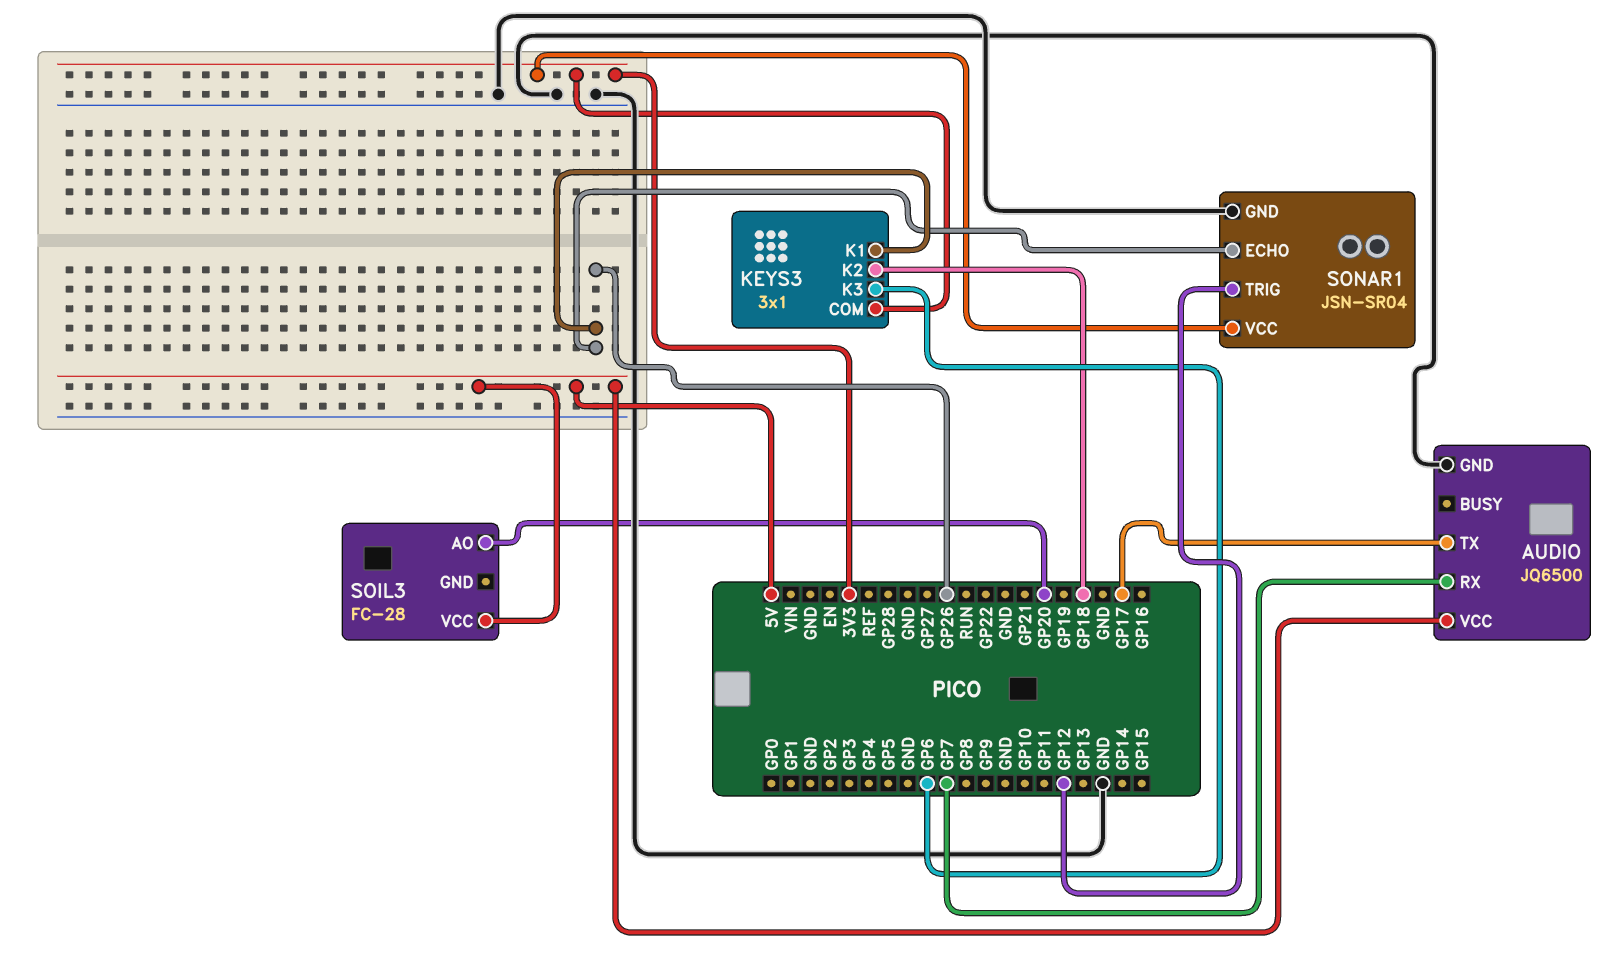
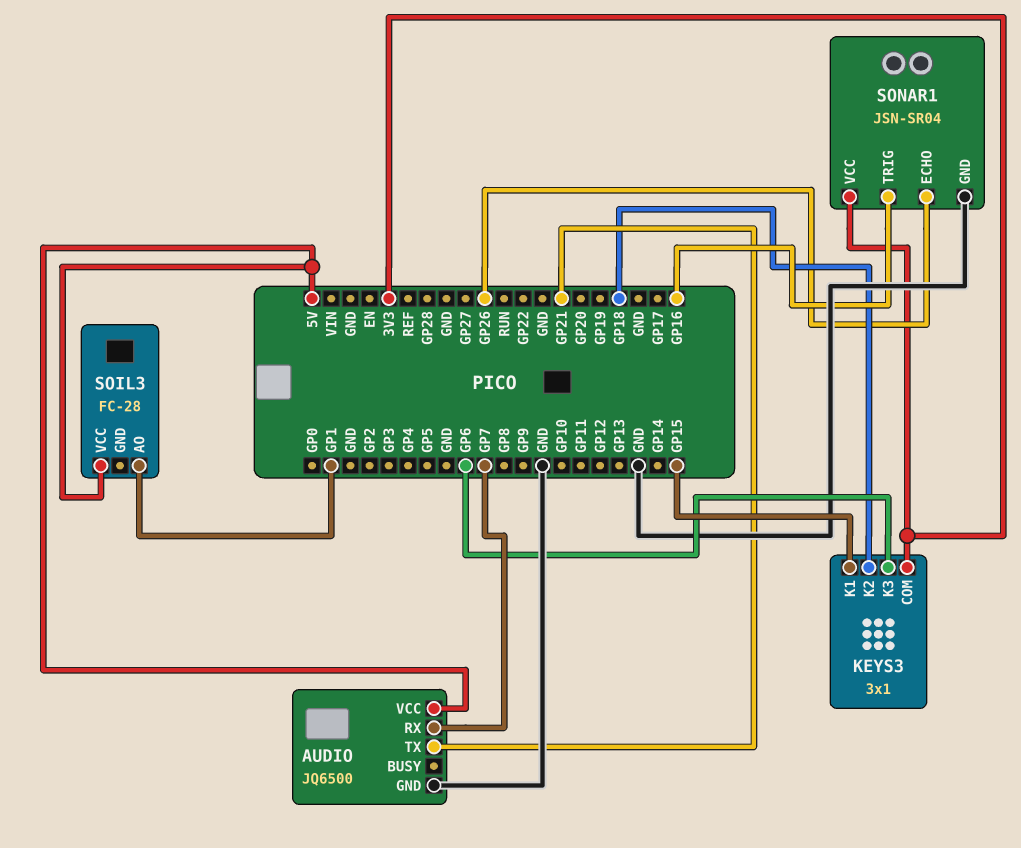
AUDIO pin TX: GP17 -> GP21
KEYS3 pin K1: GP26 -> GP15
SOIL3 pin AO: GP20 -> GP1
SONAR1 pin TRIG: GP12 -> GP16

